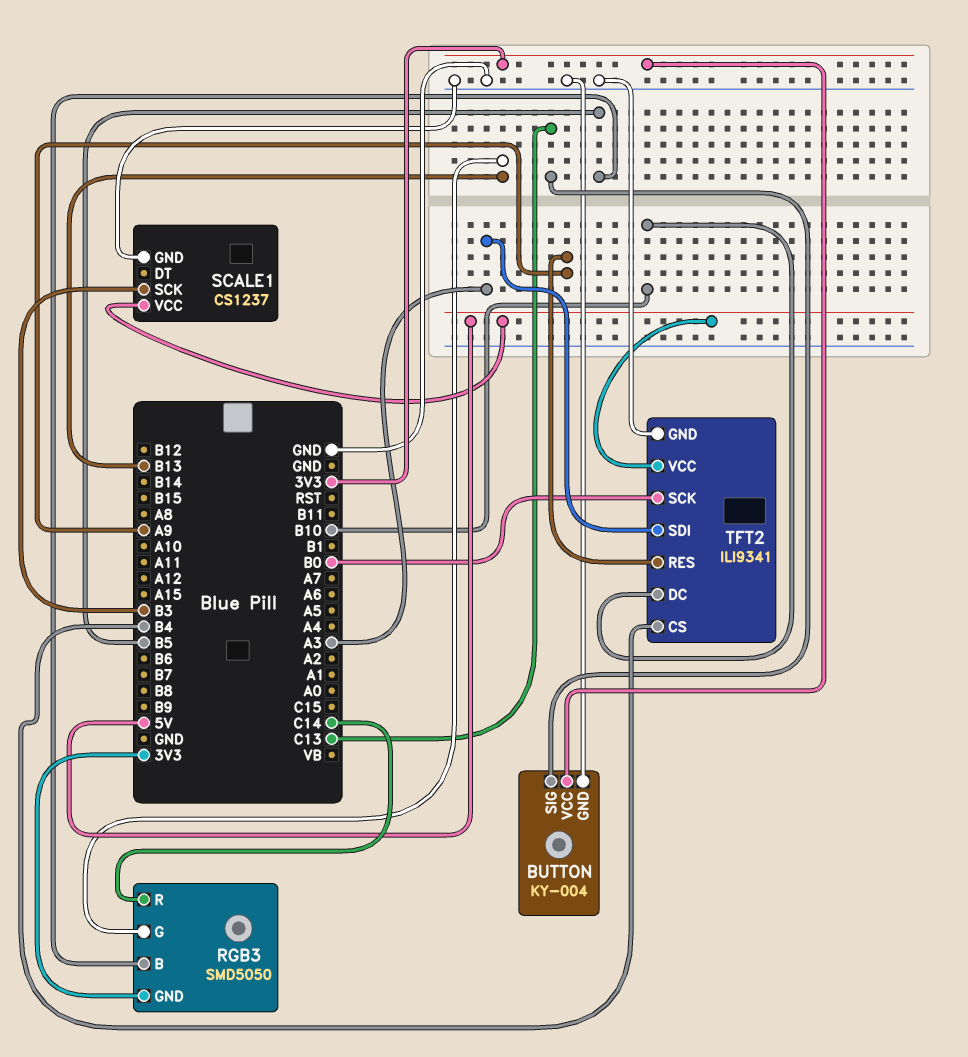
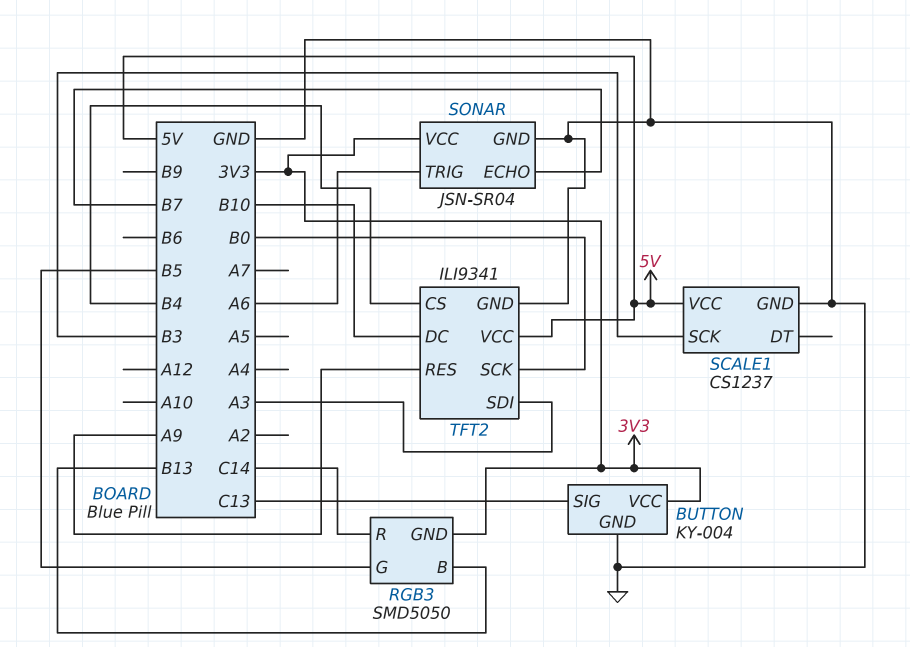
RGB3 pin B: B5 -> B13
RGB3 pin G: B13 -> B5
SONAR: none -> JSN-SR04
SONAR pin ECHO: none -> B7
SONAR pin GND: none -> GND
SONAR pin TRIG: none -> A6
SONAR pin VCC: none -> 3V3

